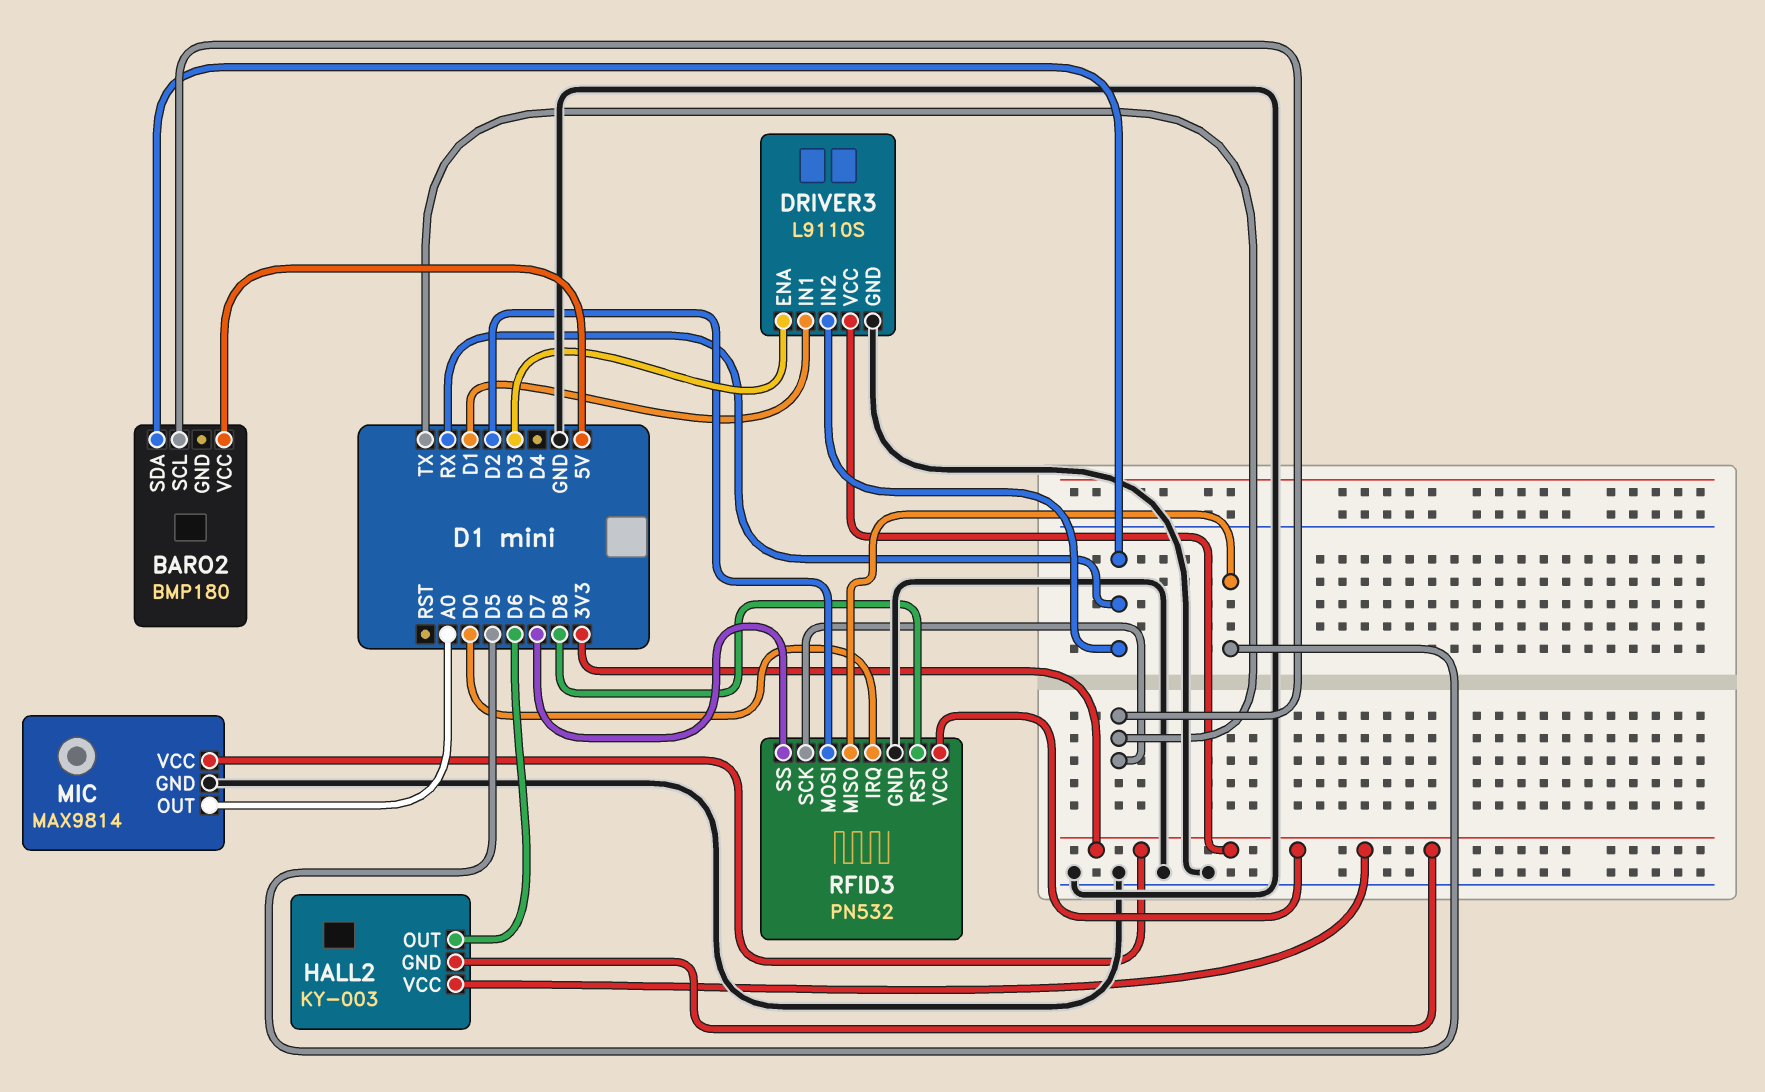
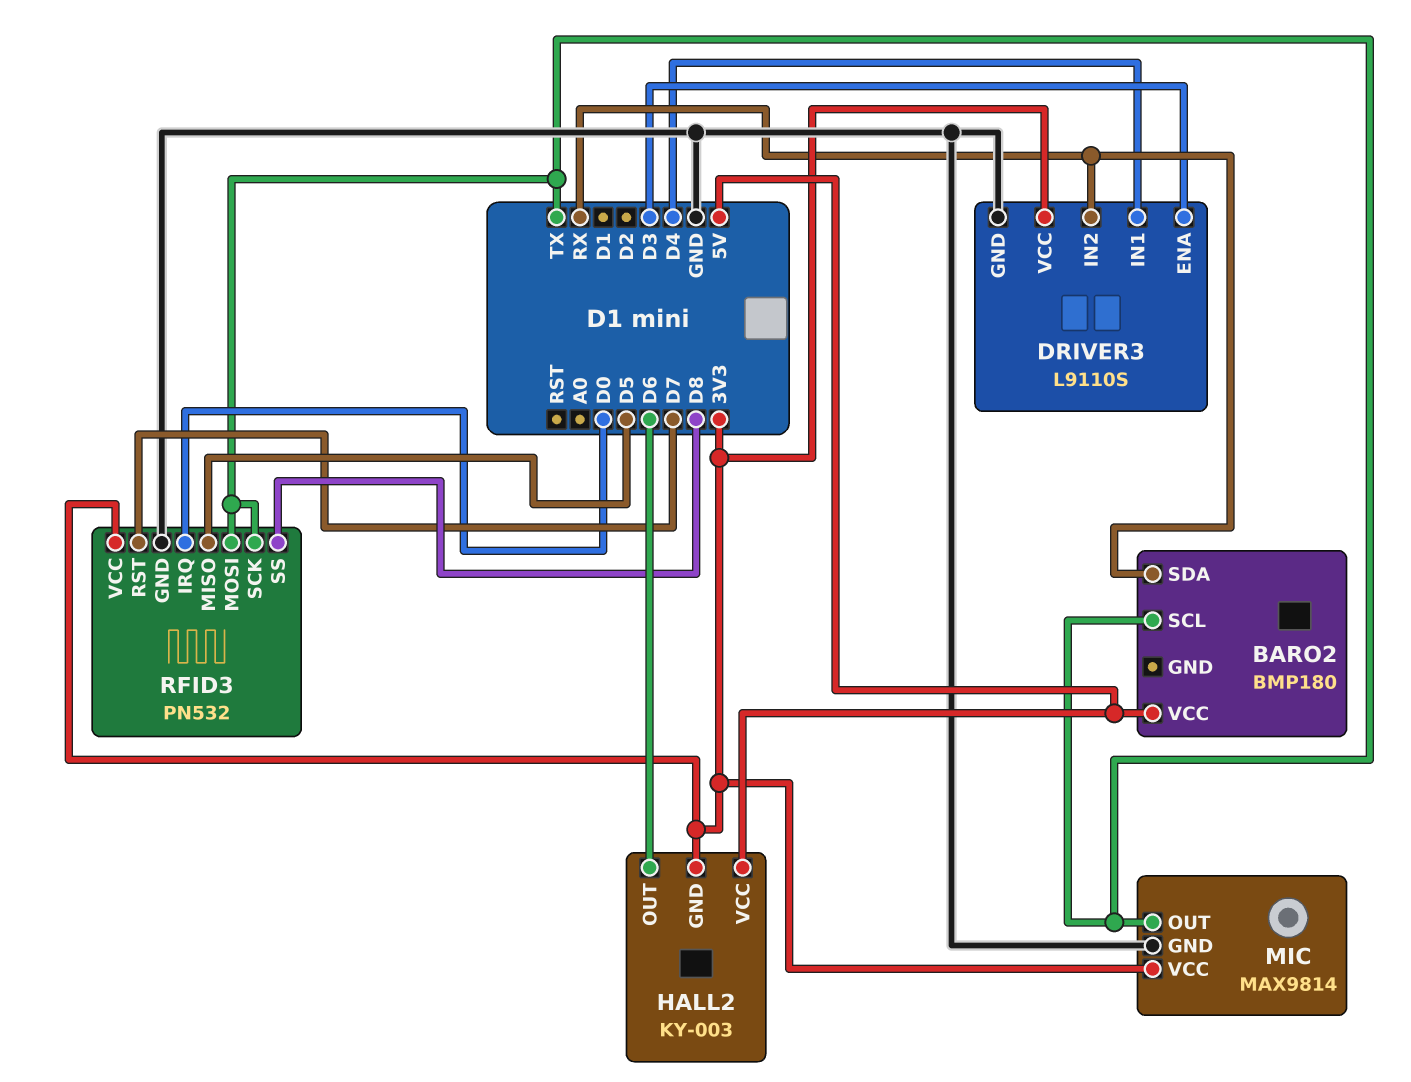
DRIVER3 pin IN1: D1 -> D4
HALL2 pin VCC: 3V3 -> 5V
MIC pin OUT: A0 -> TX
RFID3 pin MOSI: D2 -> TX
RFID3 pin RST: D8 -> D7
RFID3 pin SS: D7 -> D8

